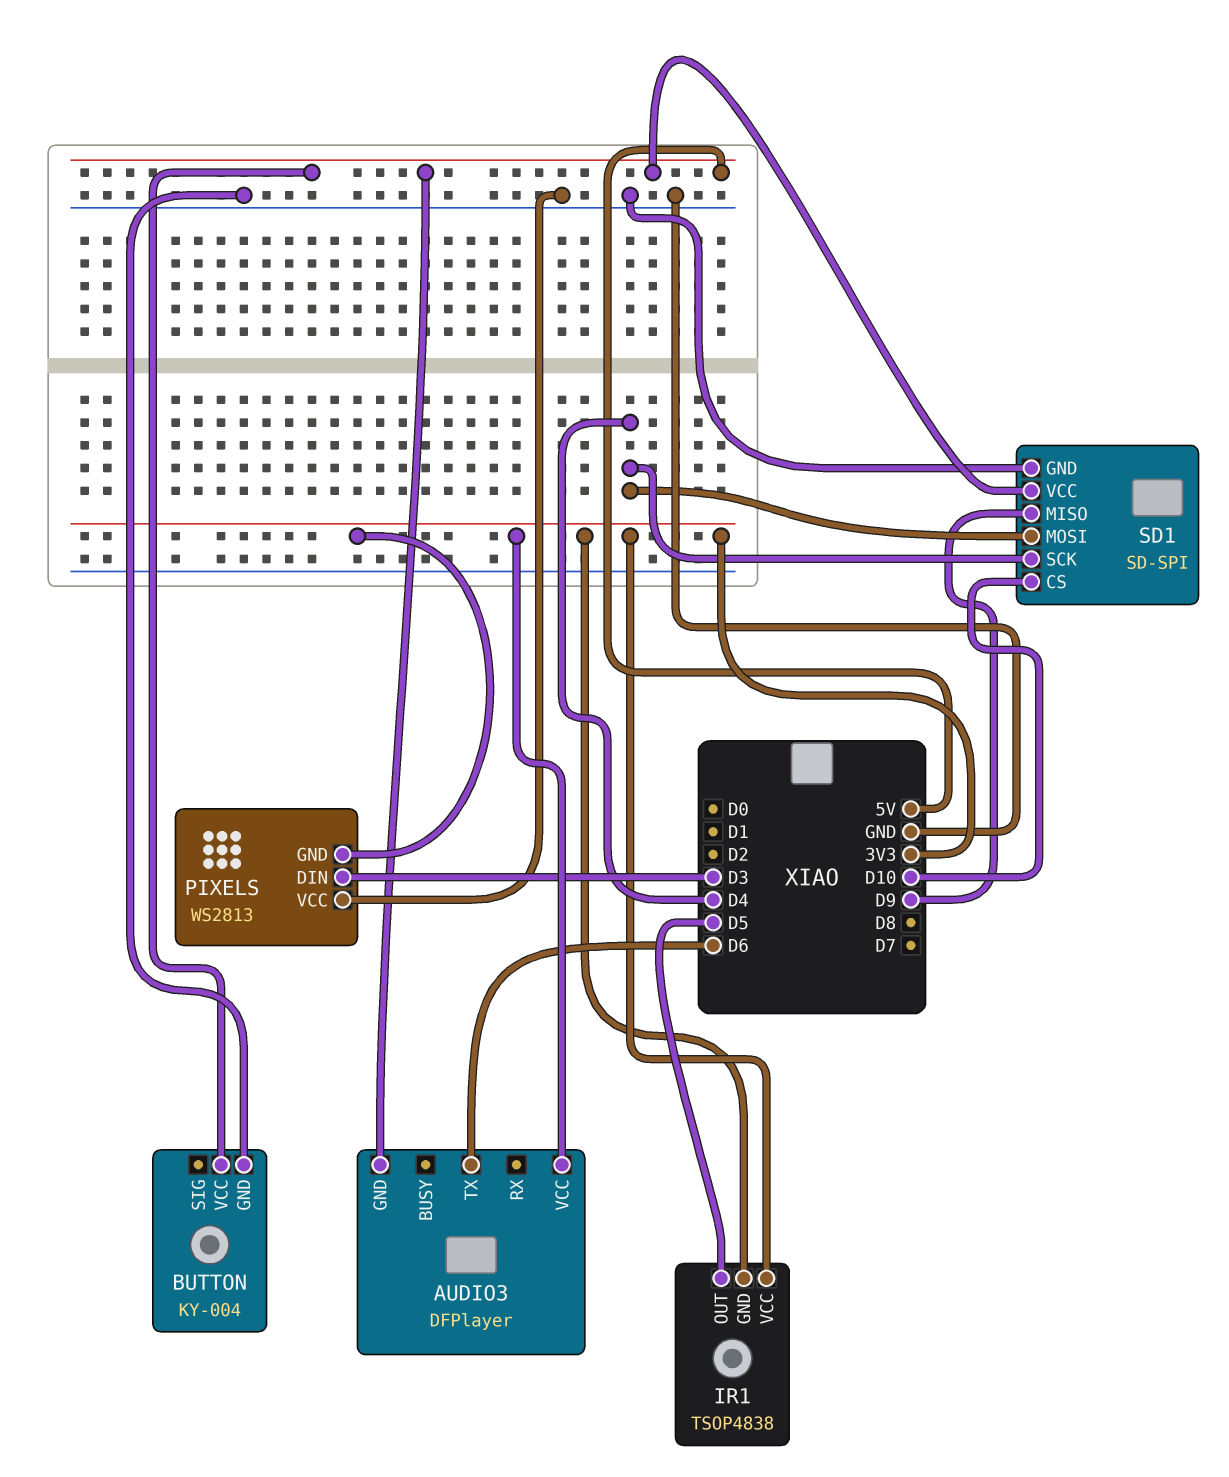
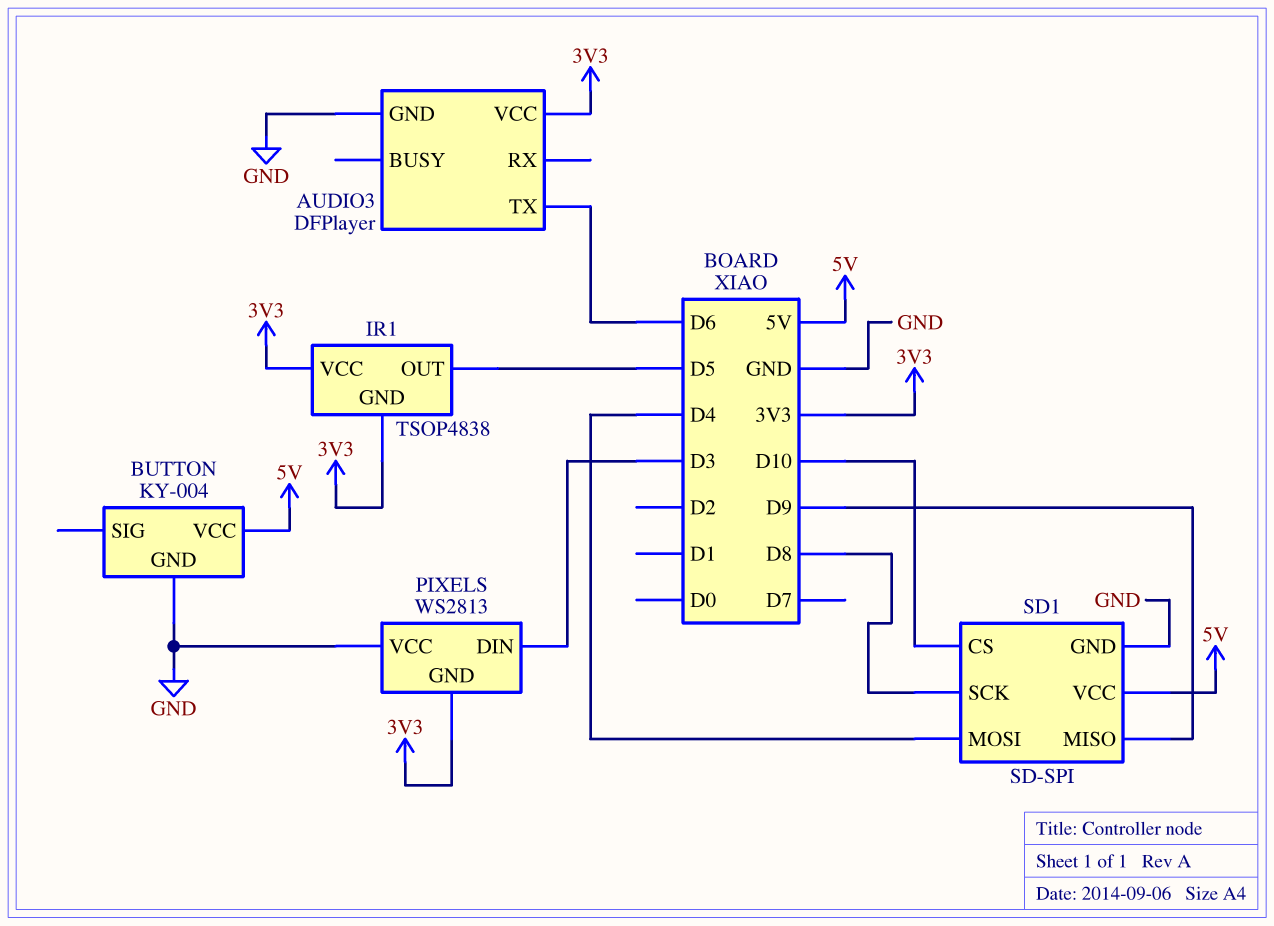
AUDIO3 pin GND: 5V -> GND
SD1 pin SCK: D4 -> D8

